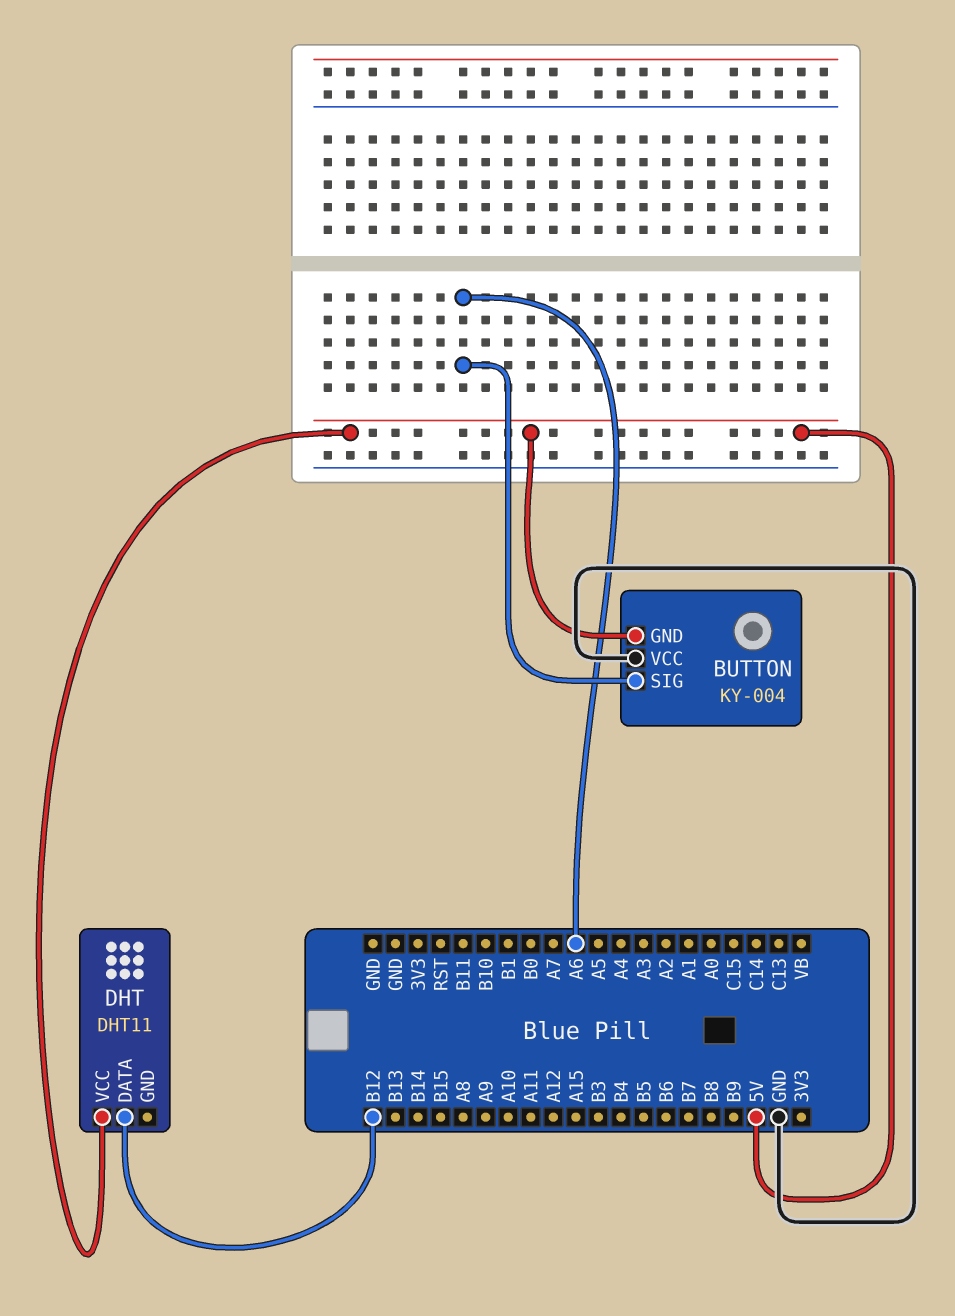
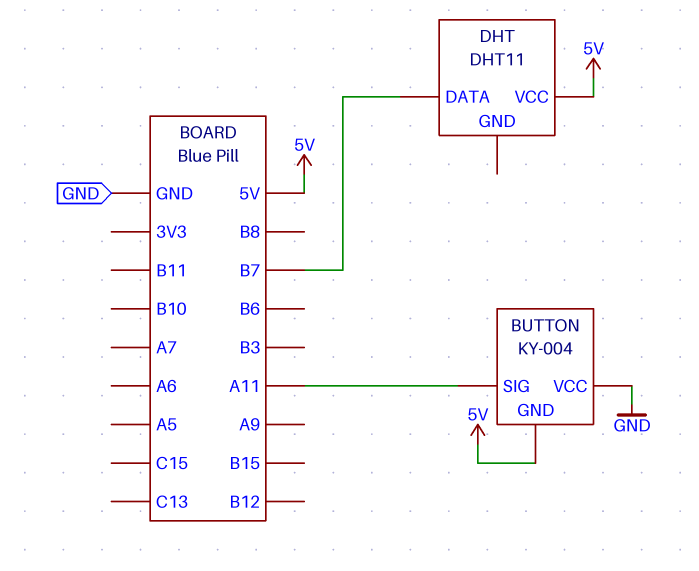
BUTTON pin SIG: A6 -> A11
DHT pin DATA: B12 -> B7

